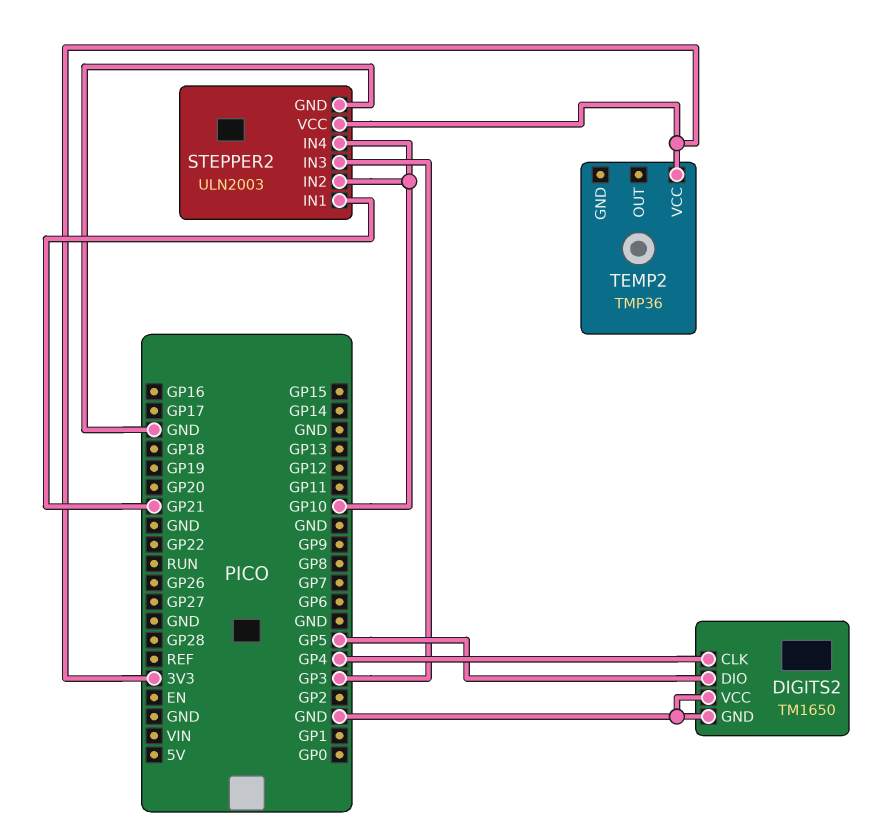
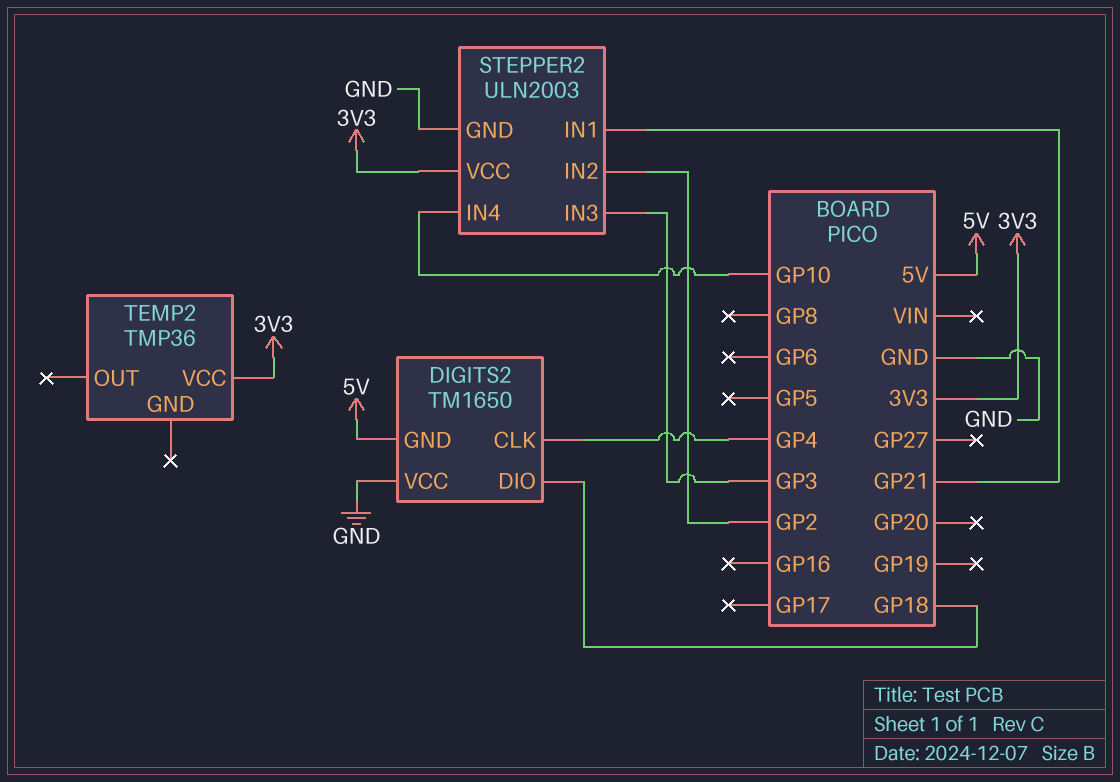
DIGITS2 pin DIO: GP5 -> GP18
DIGITS2 pin GND: GND -> 5V
STEPPER2 pin IN2: GP10 -> GP2

